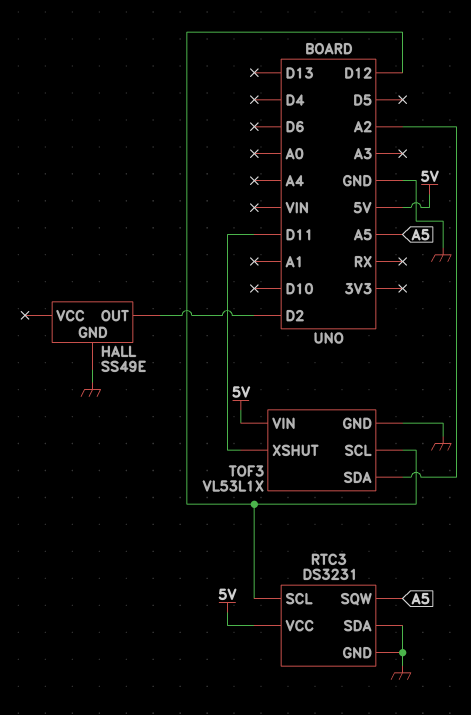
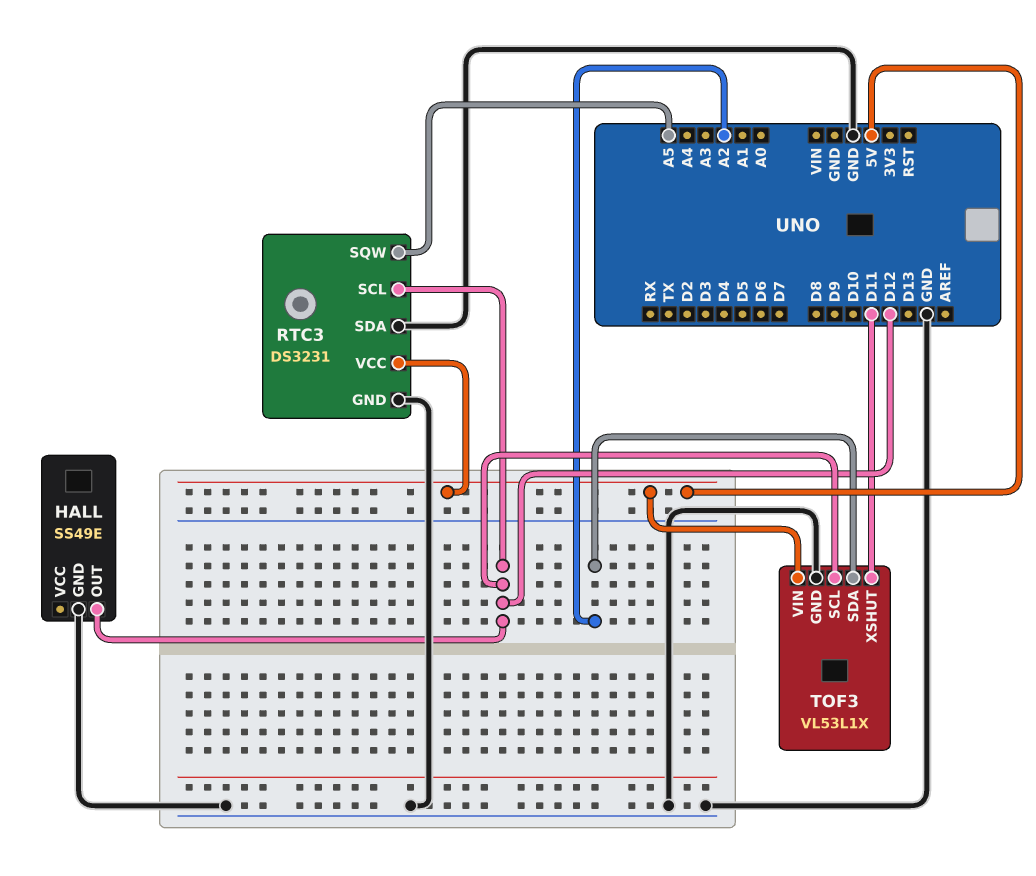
HALL pin OUT: D2 -> D12

